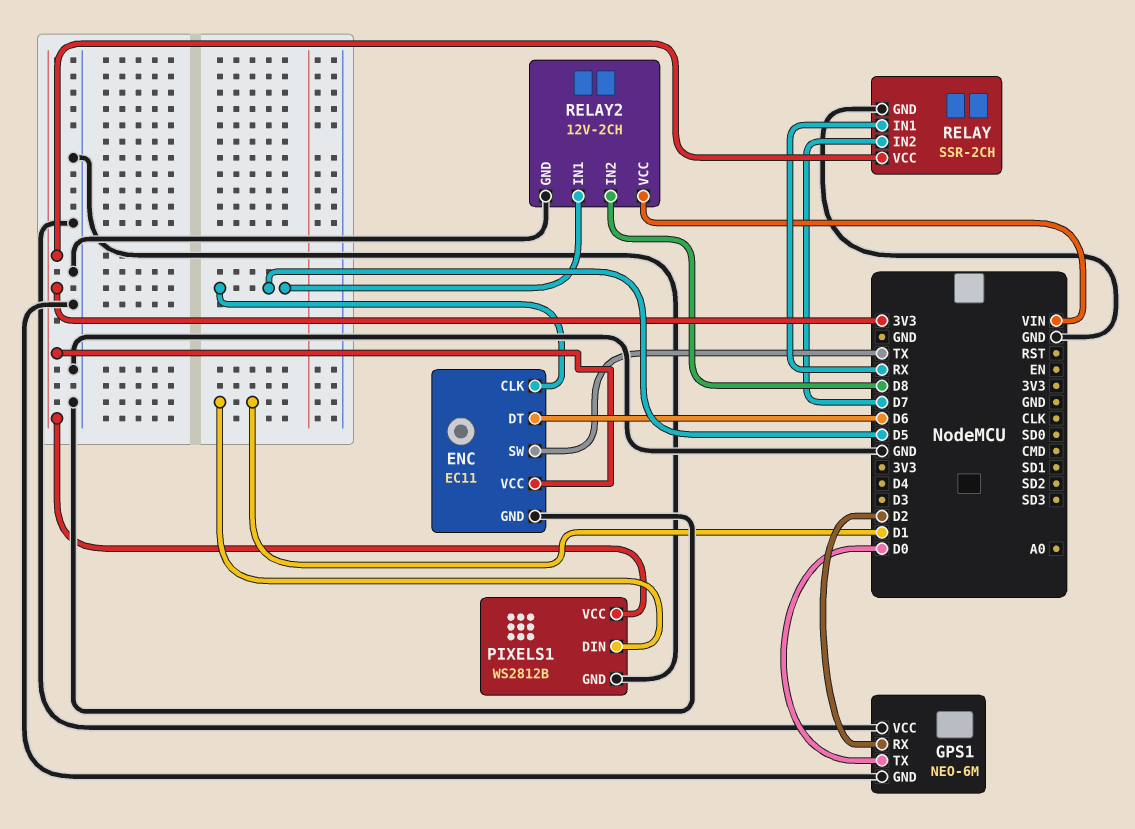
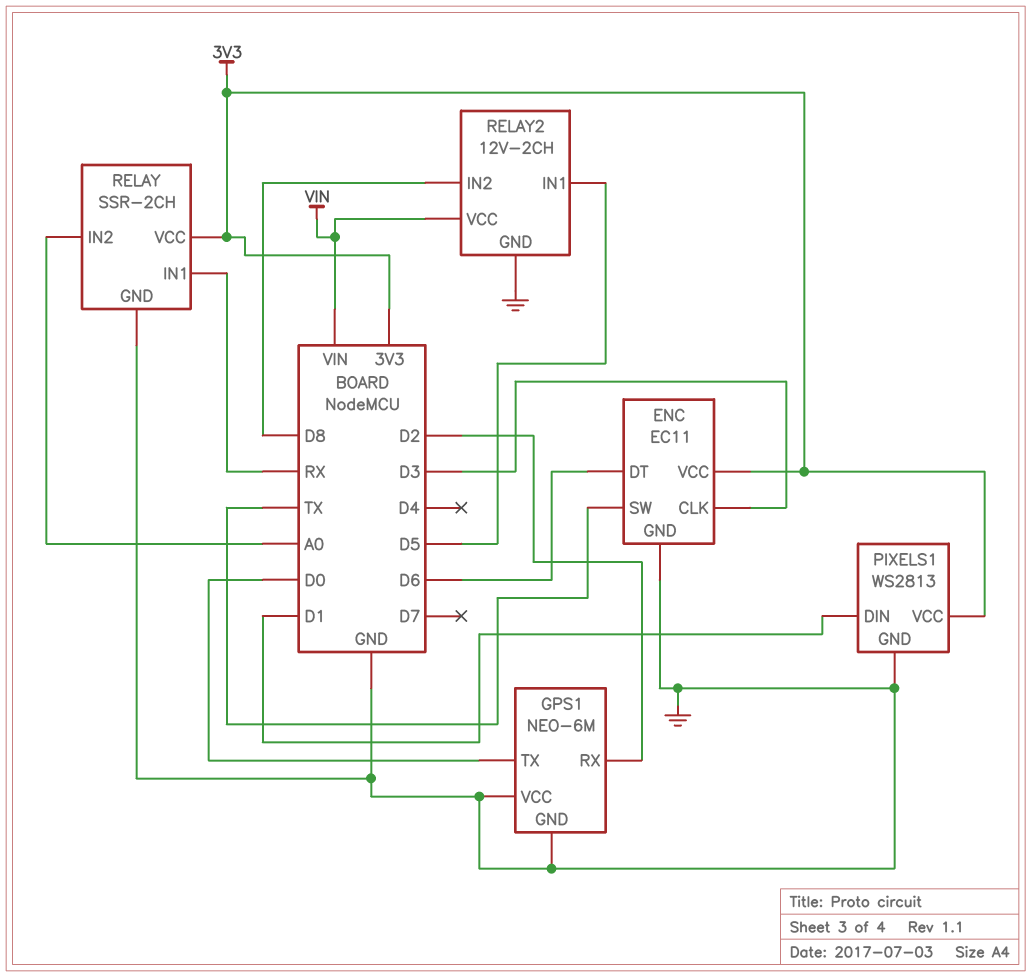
ENC pin CLK: D5 -> D3
PIXELS1: WS2812B -> WS2813
RELAY pin IN2: D7 -> A0

